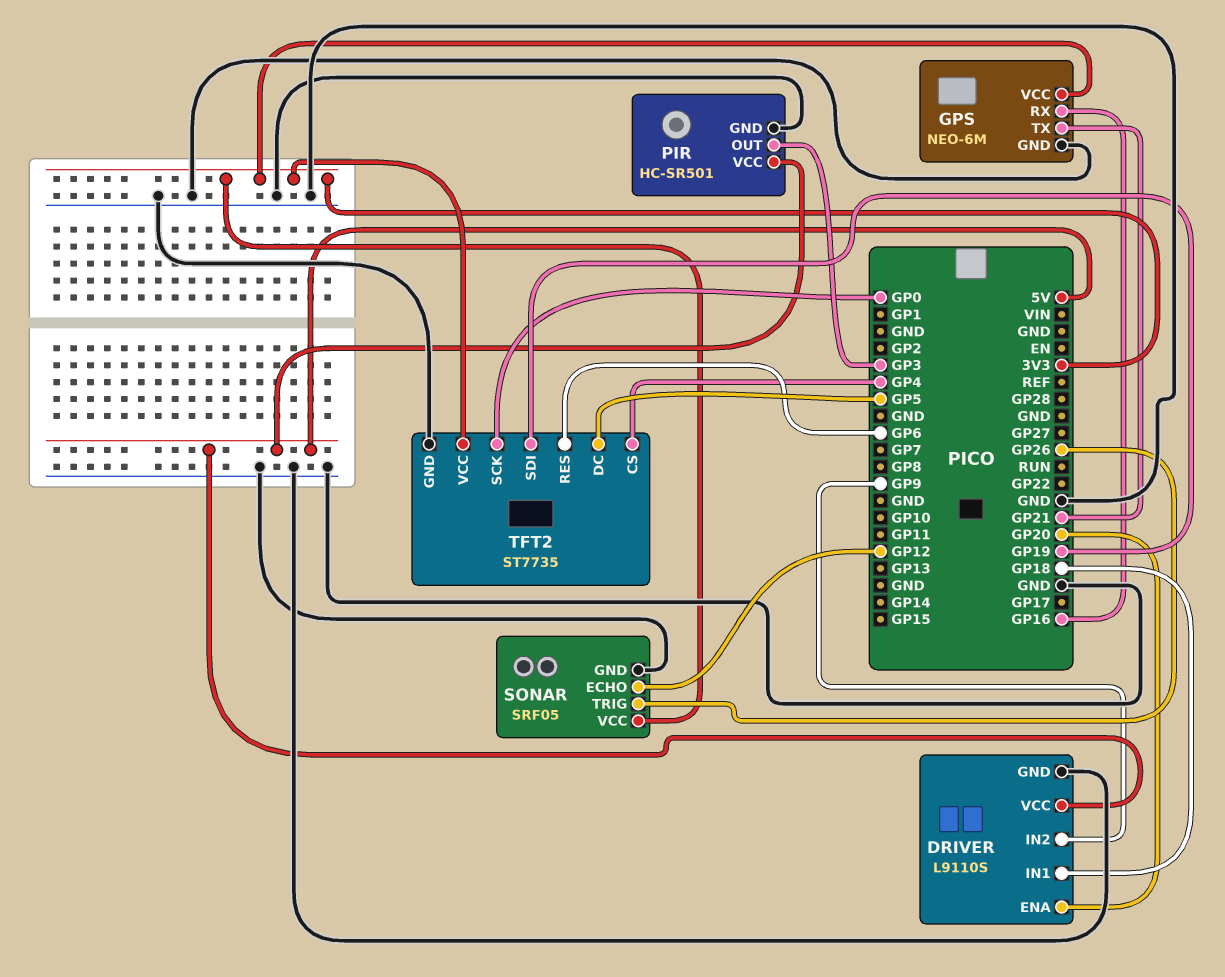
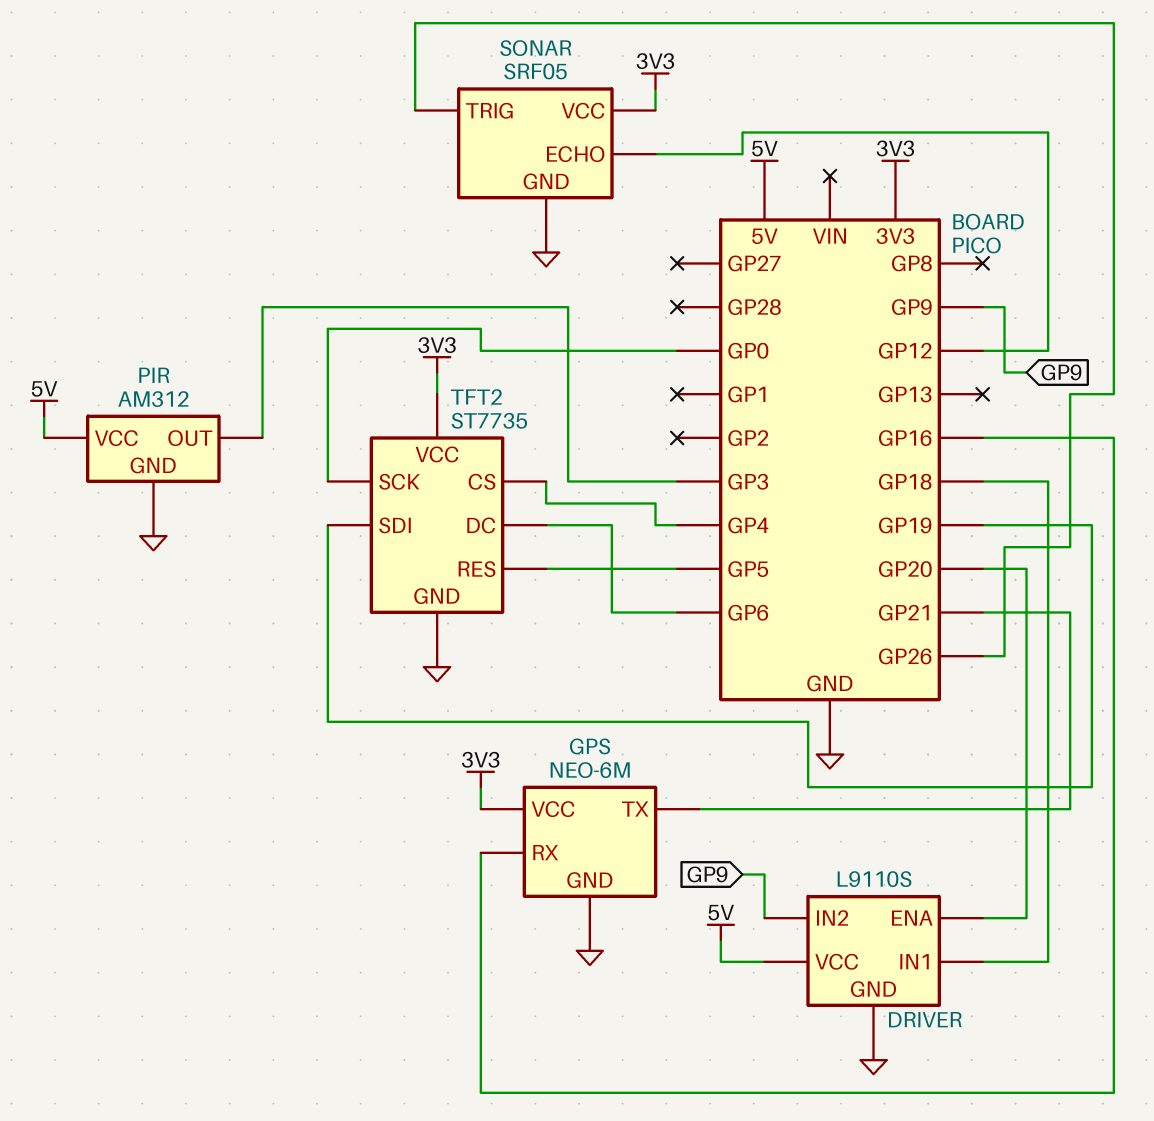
PIR: HC-SR501 -> AM312
TFT2 pin DC: GP5 -> GP6
TFT2 pin RES: GP6 -> GP5

